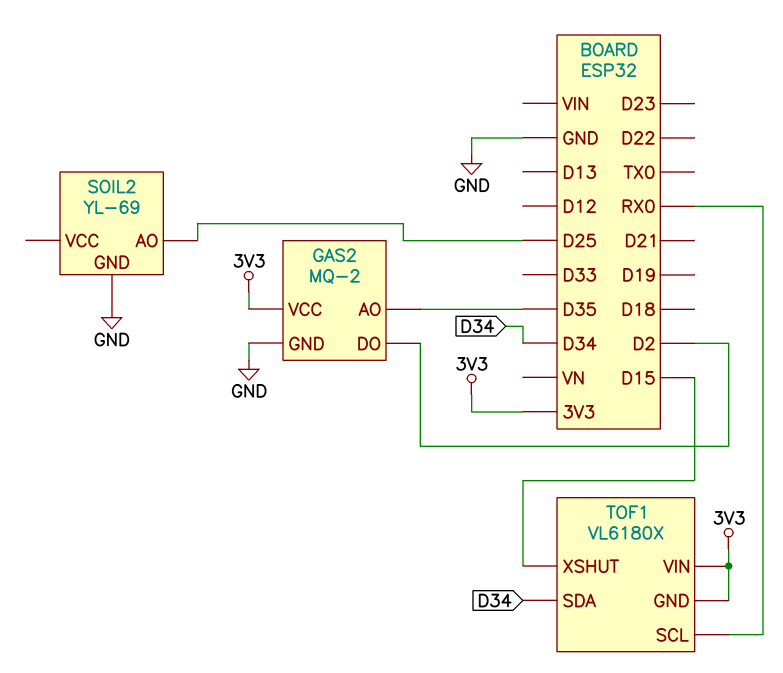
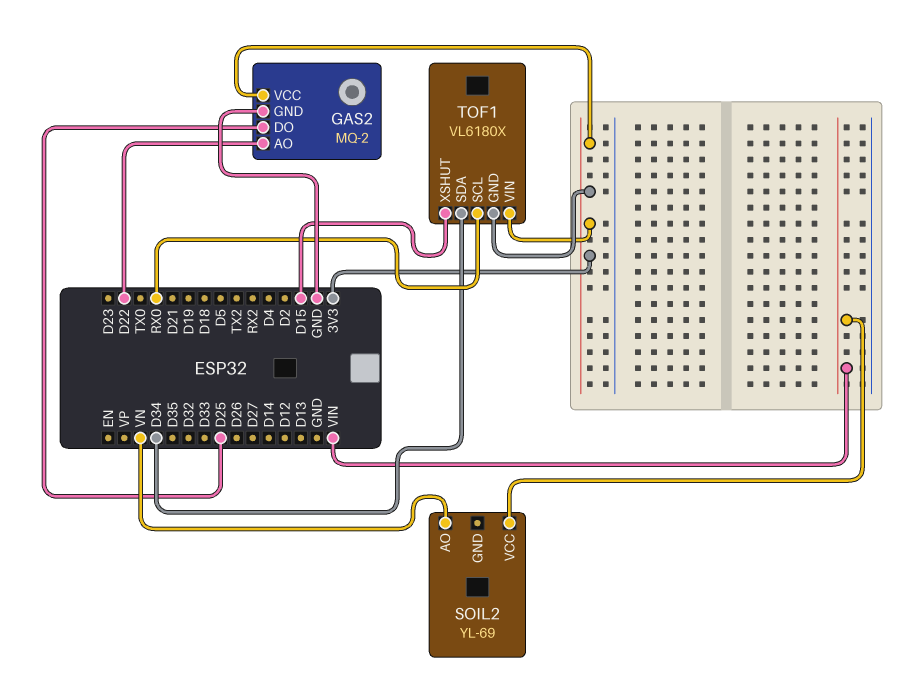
GAS2 pin AO: D35 -> D22
GAS2 pin DO: D2 -> D25
SOIL2 pin AO: D25 -> VN
SOIL2 pin GND: GND -> none
SOIL2 pin VCC: none -> VIN

